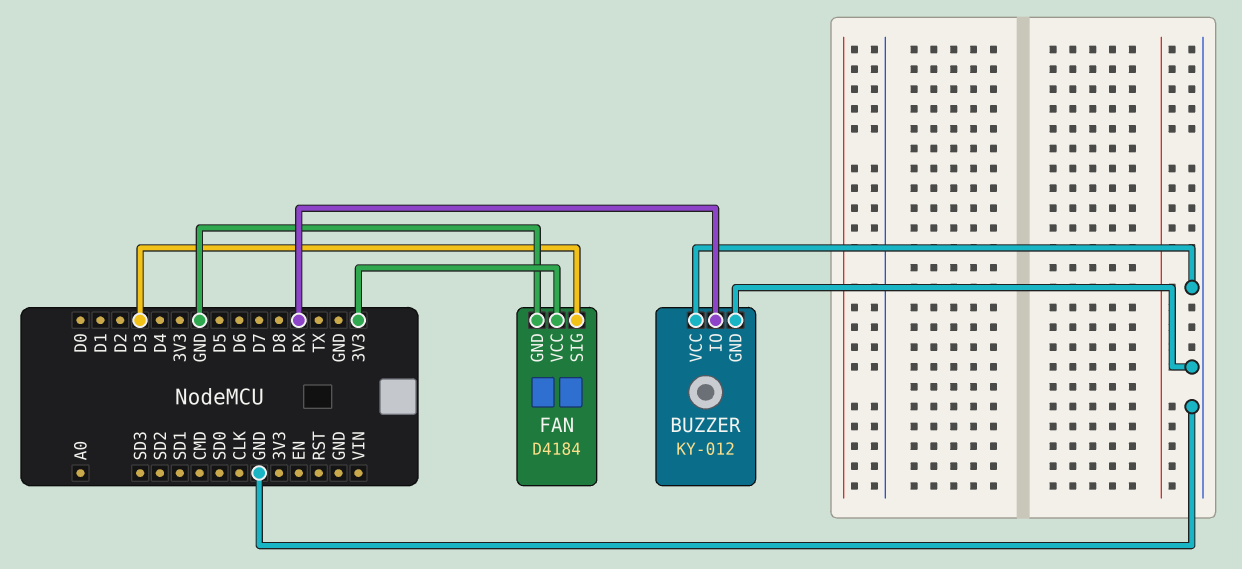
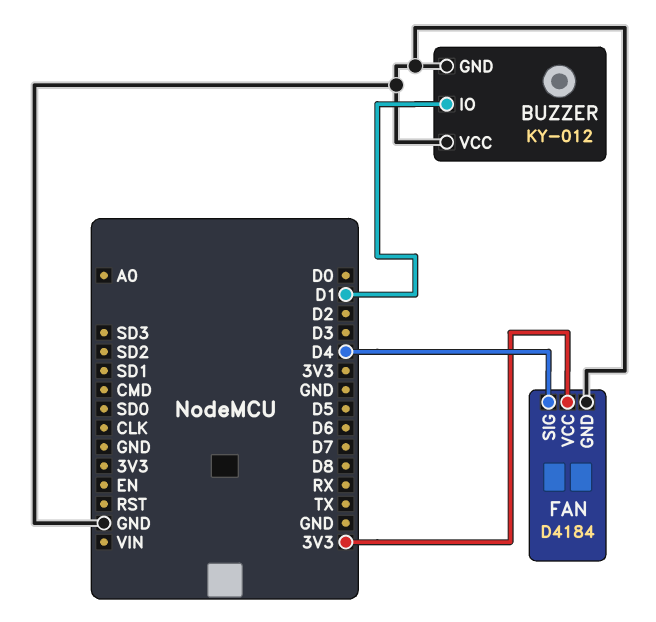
BUZZER pin IO: RX -> D1
FAN pin SIG: D3 -> D4

